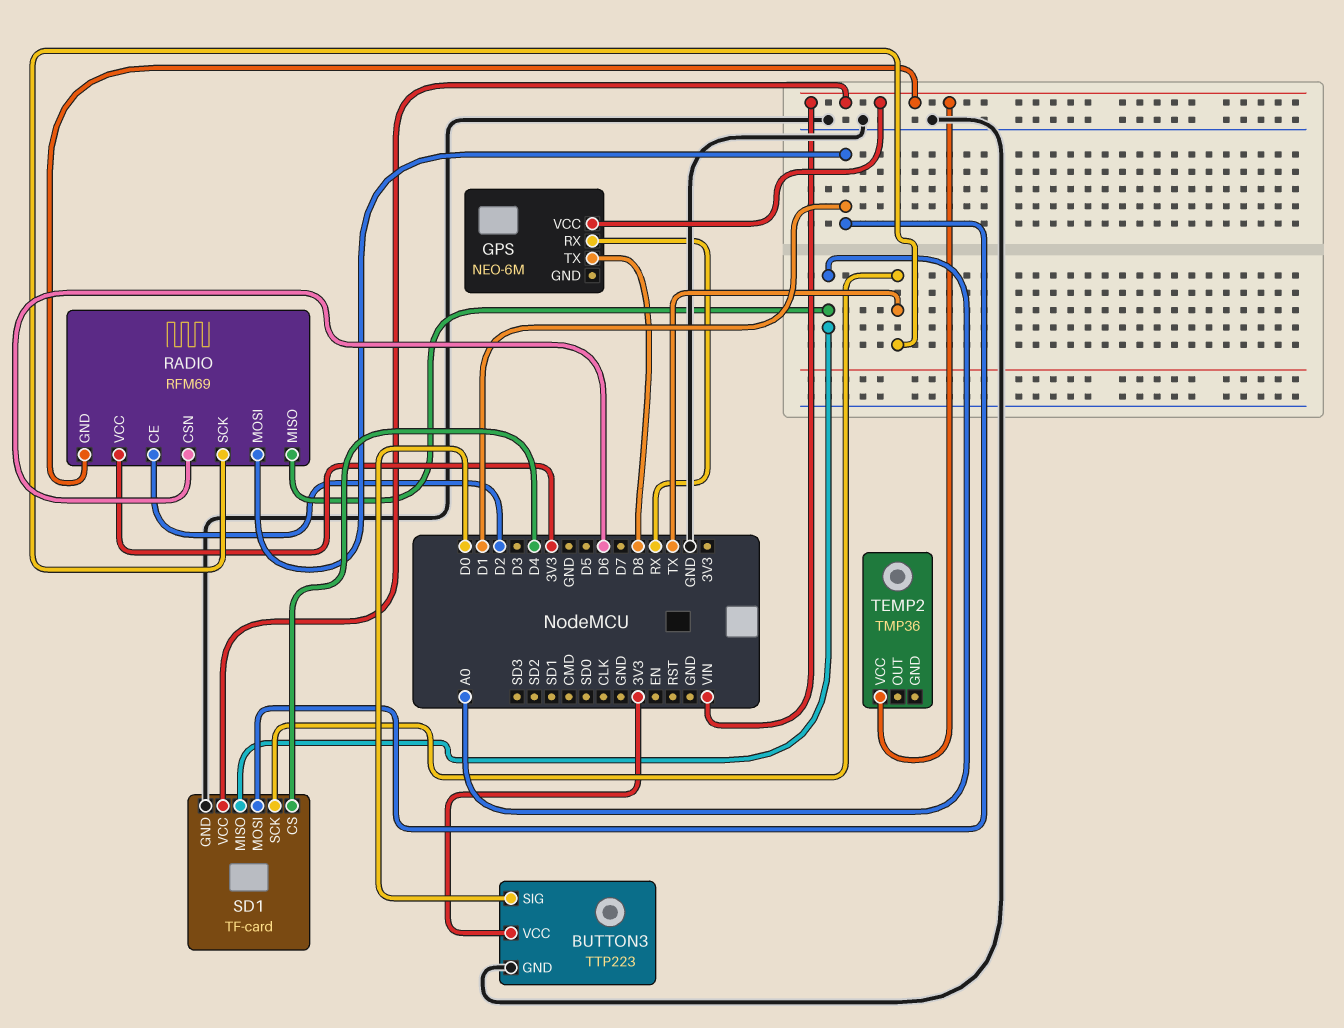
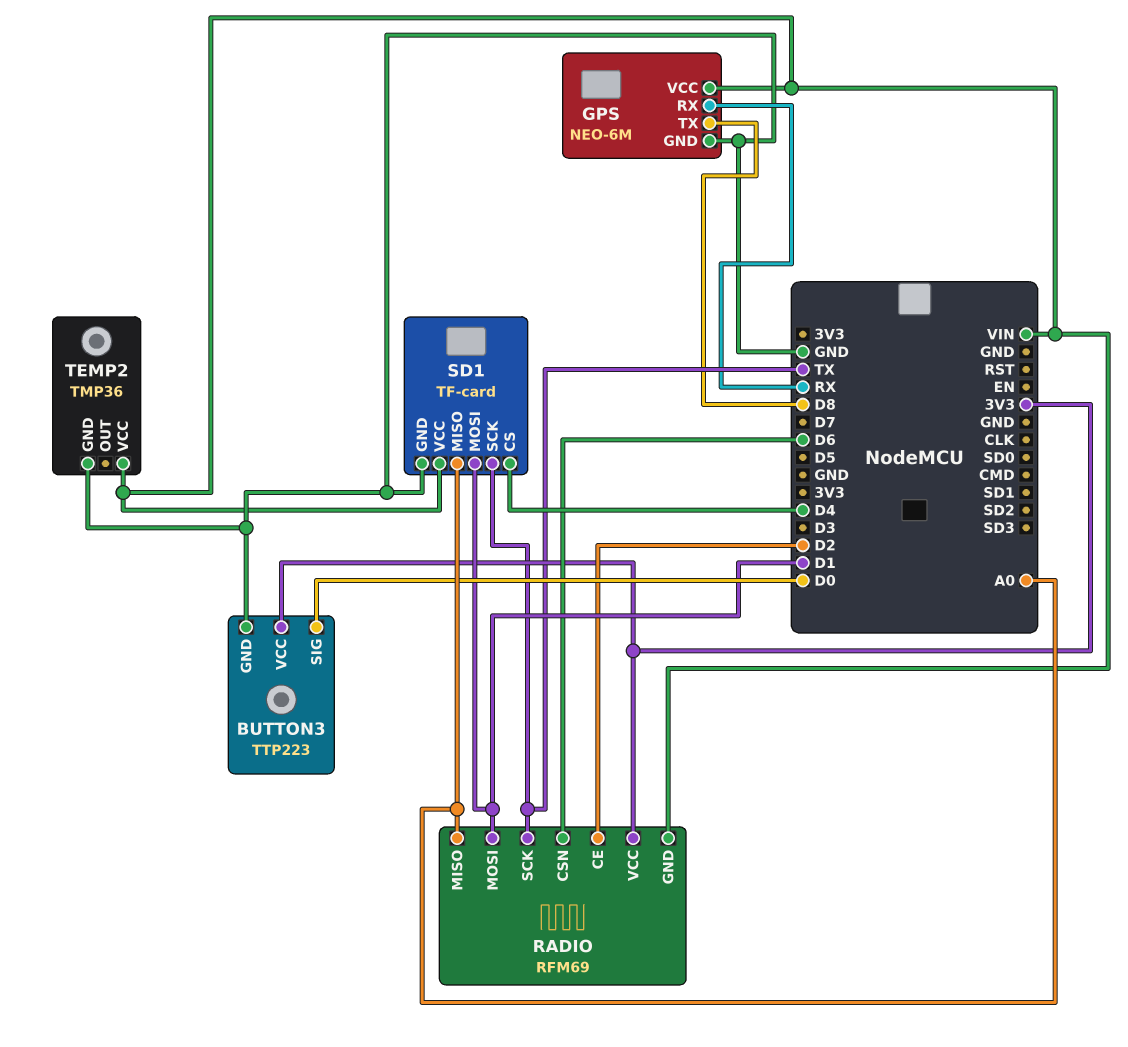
GPS pin GND: none -> GND
TEMP2 pin GND: none -> GND

